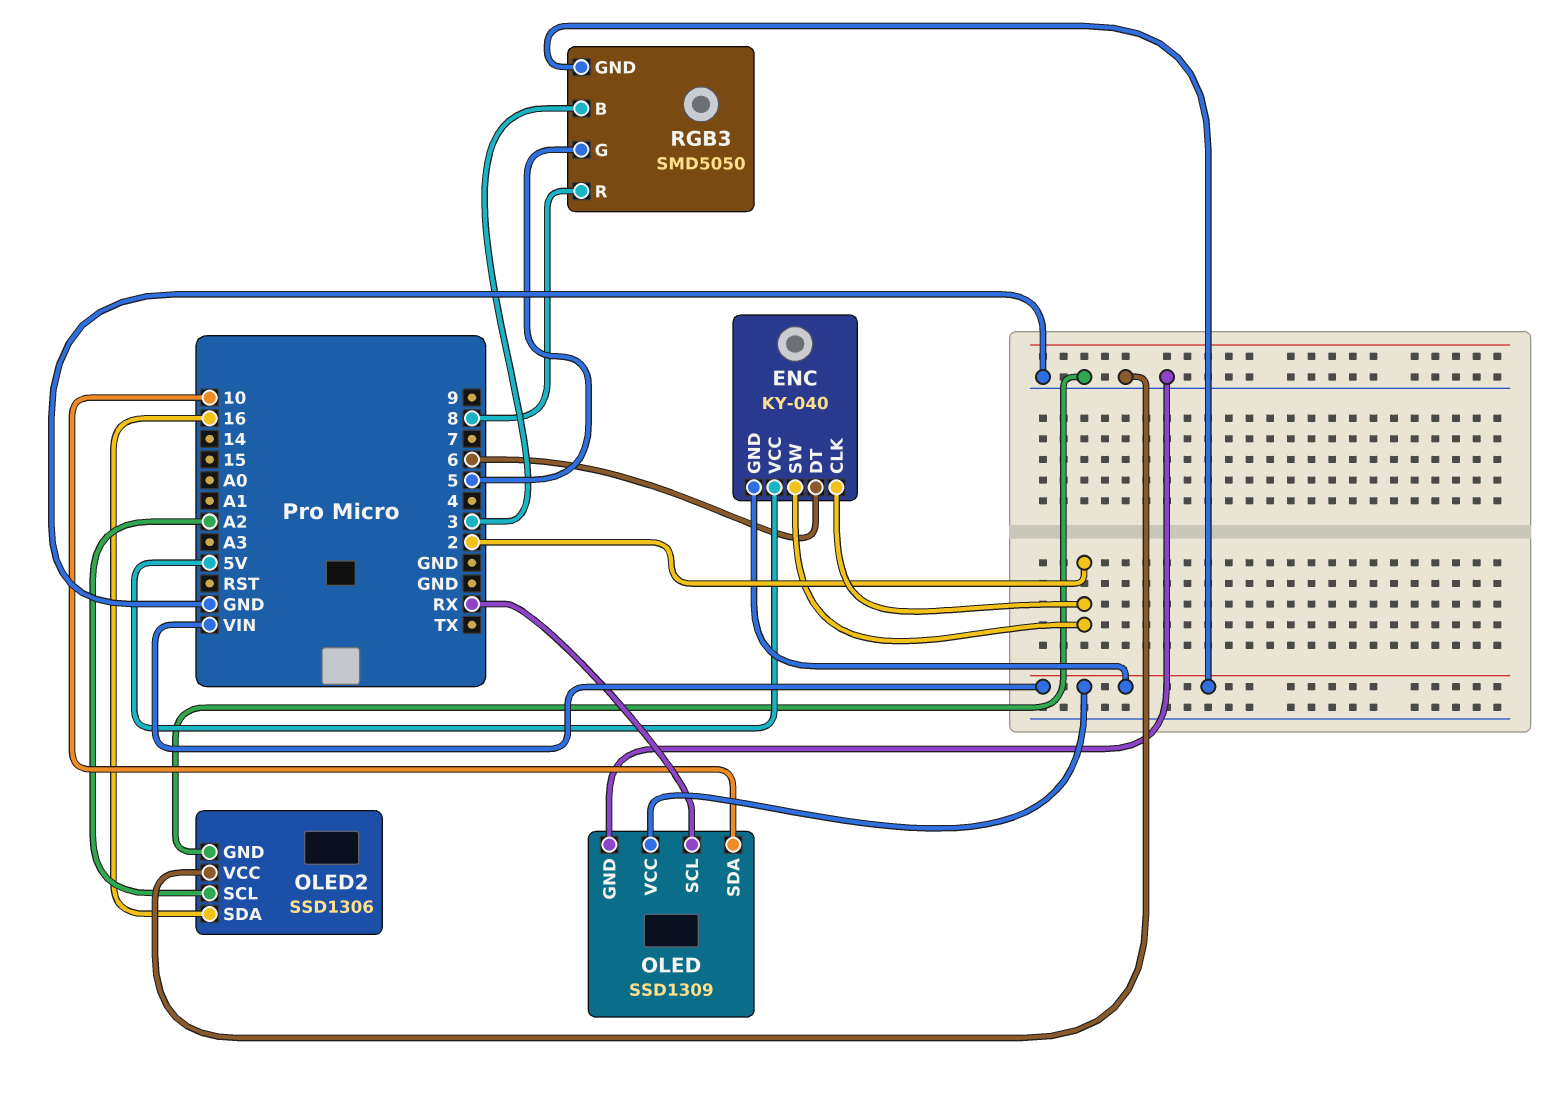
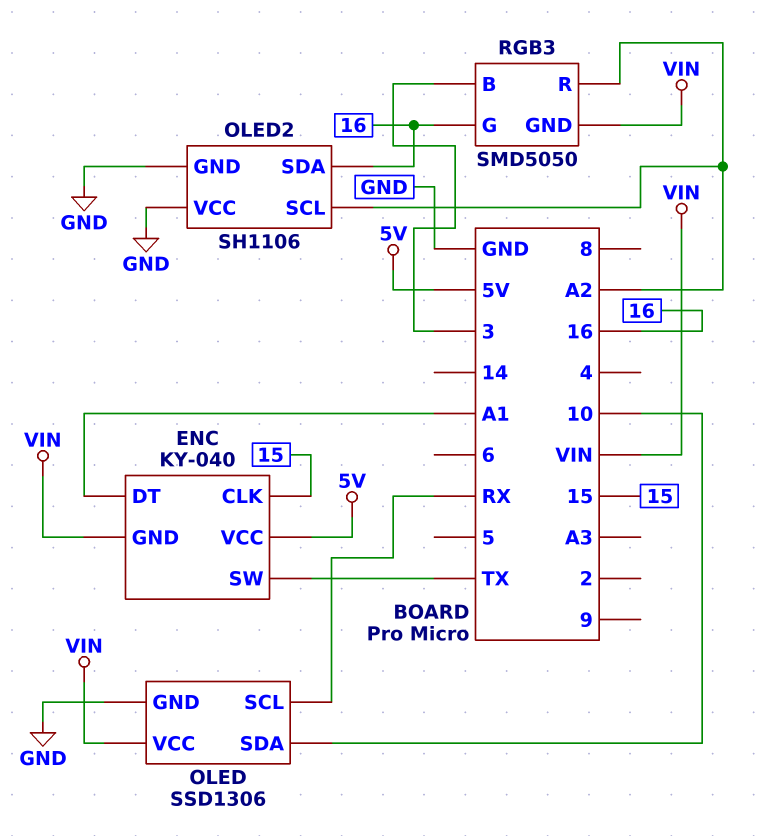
ENC pin CLK: 2 -> 15
ENC pin DT: 6 -> A1
ENC pin SW: 2 -> TX
OLED: SSD1309 -> SSD1306
OLED2: SSD1306 -> SH1106
RGB3 pin G: 5 -> 16
RGB3 pin R: 8 -> A2

